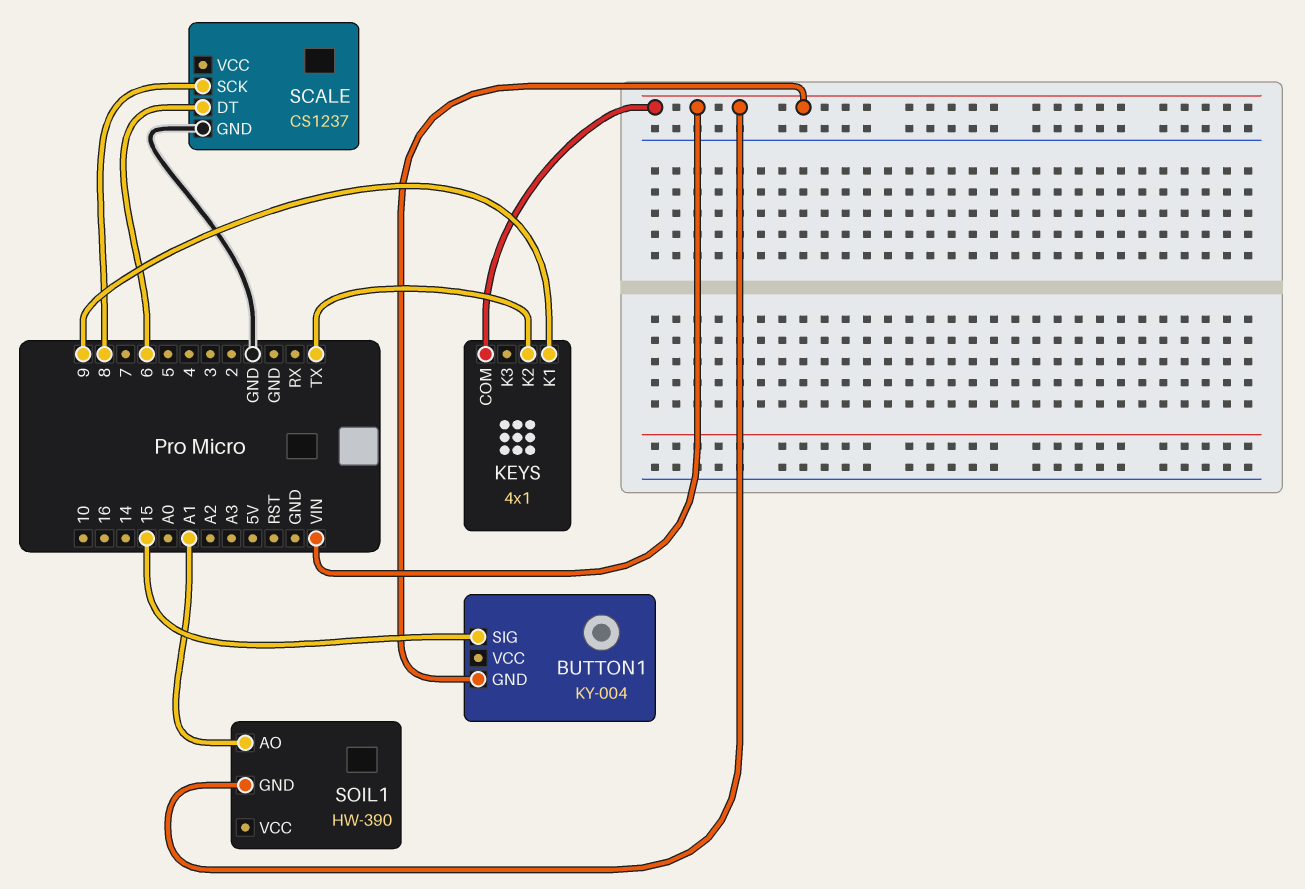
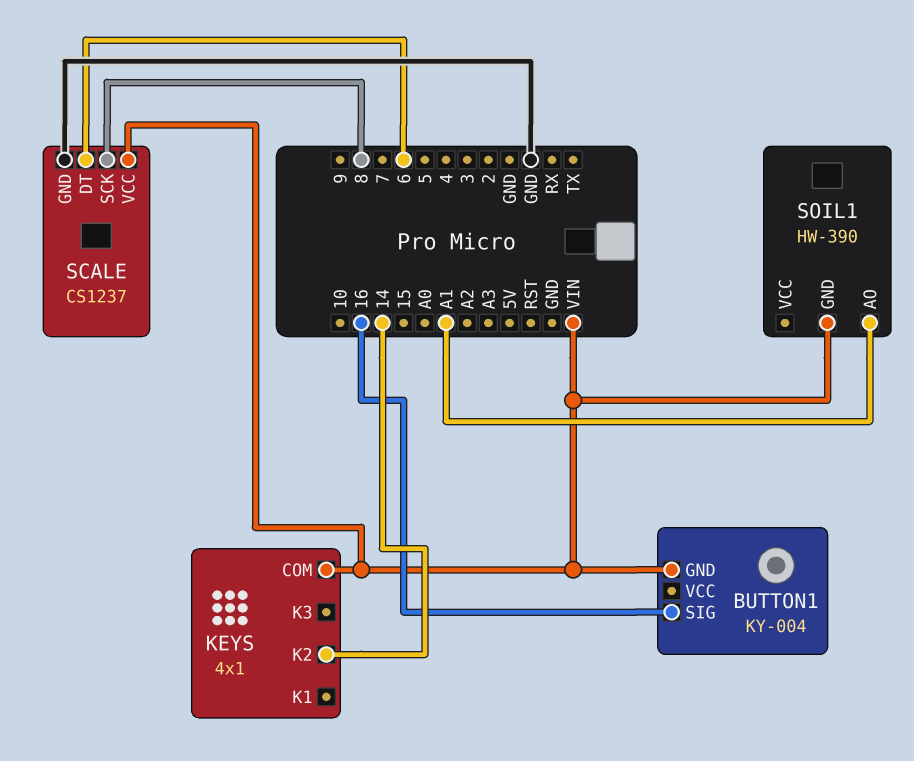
BUTTON1 pin SIG: 15 -> 16
KEYS pin K1: 9 -> none
KEYS pin K2: TX -> 14
SCALE pin VCC: none -> VIN

